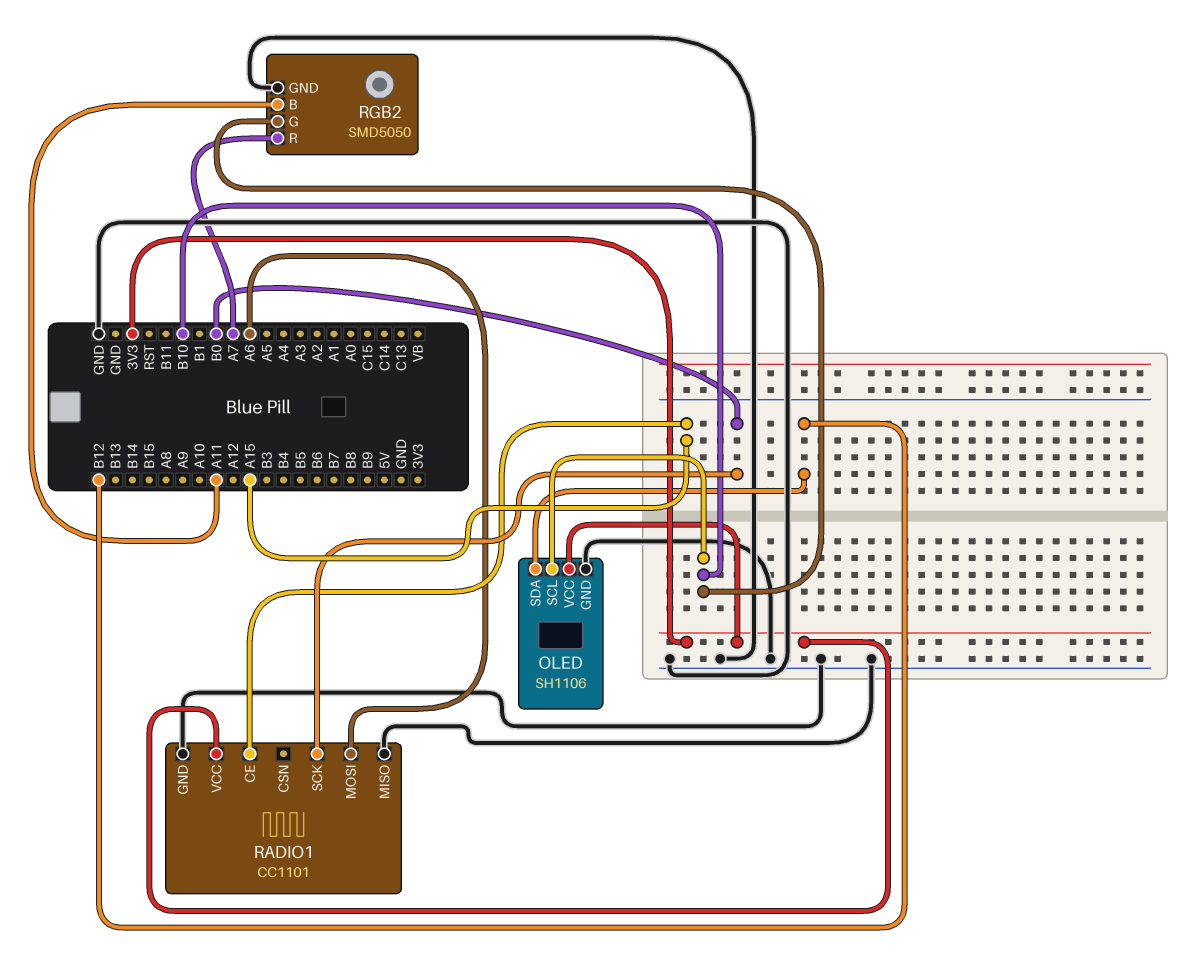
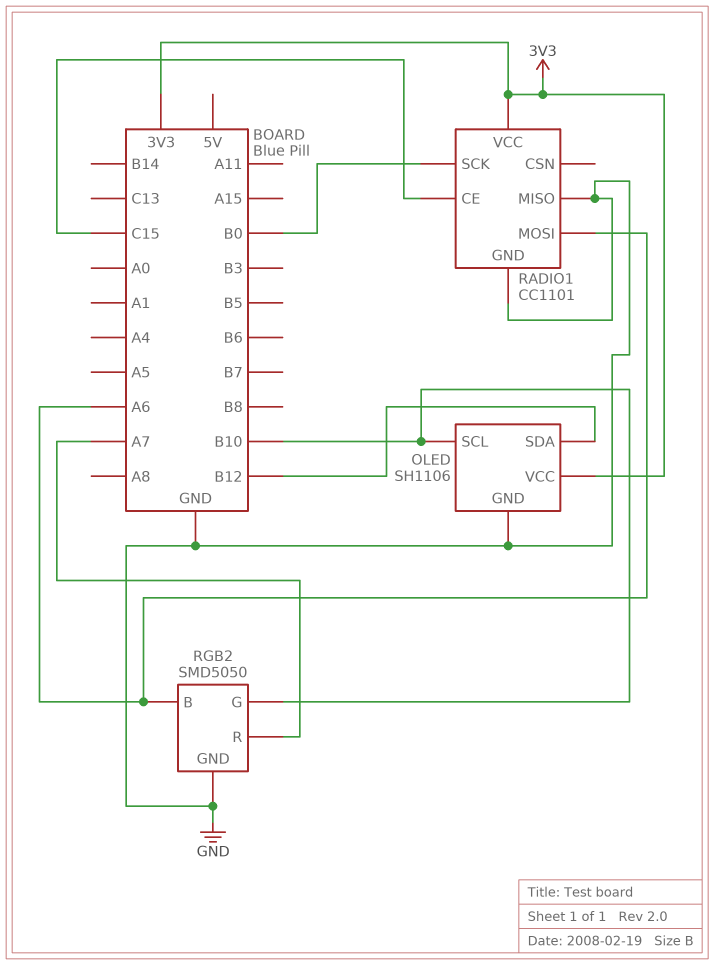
RADIO1 pin CE: A15 -> C15
RGB2 pin B: A11 -> A6

